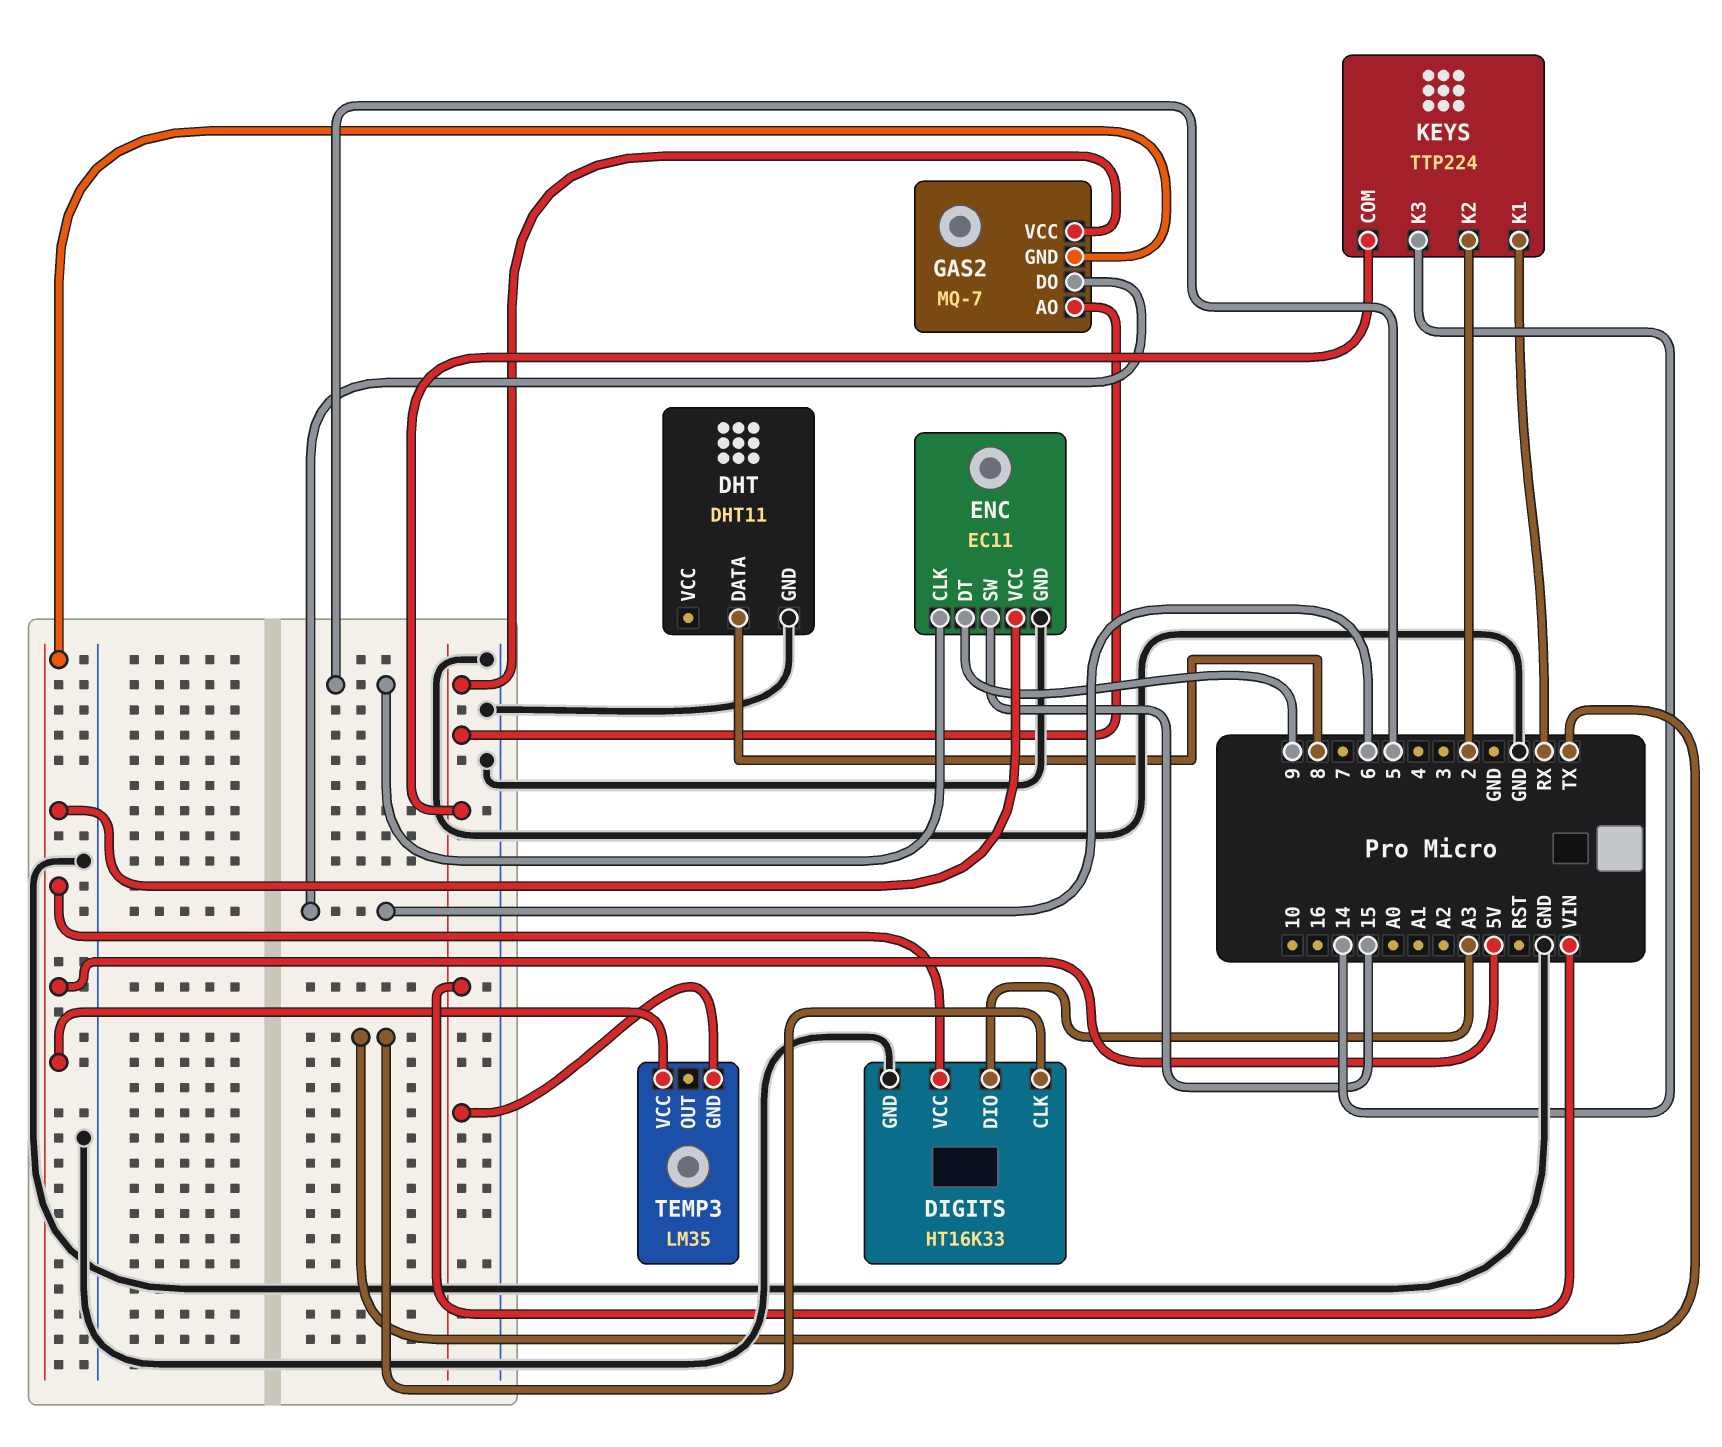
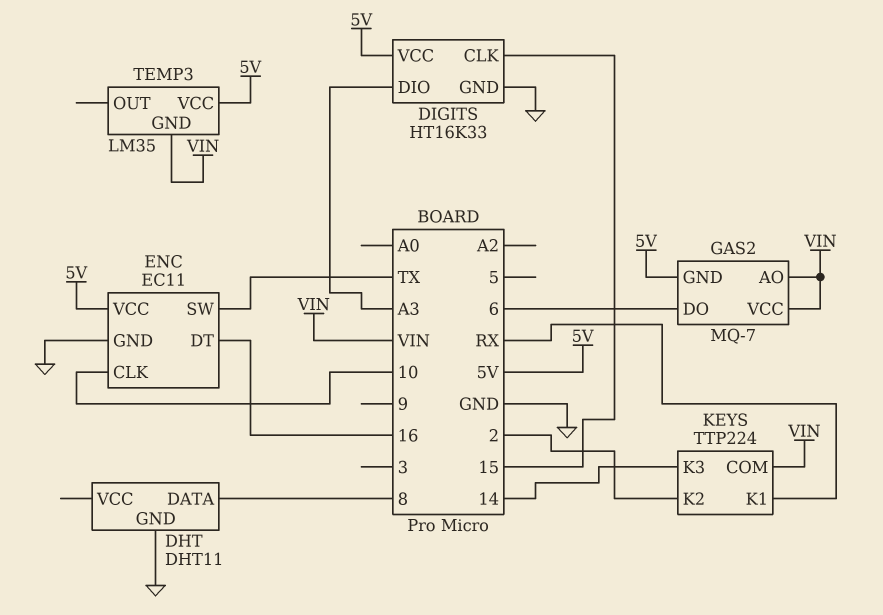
DIGITS pin CLK: TX -> 15
ENC pin CLK: 5 -> 10
ENC pin DT: 9 -> 16
ENC pin SW: 15 -> TX

